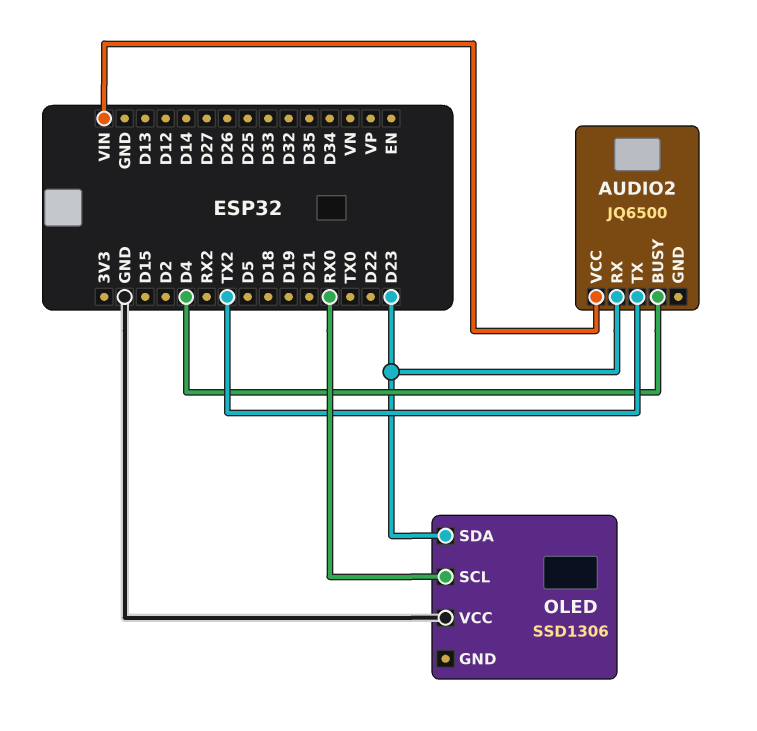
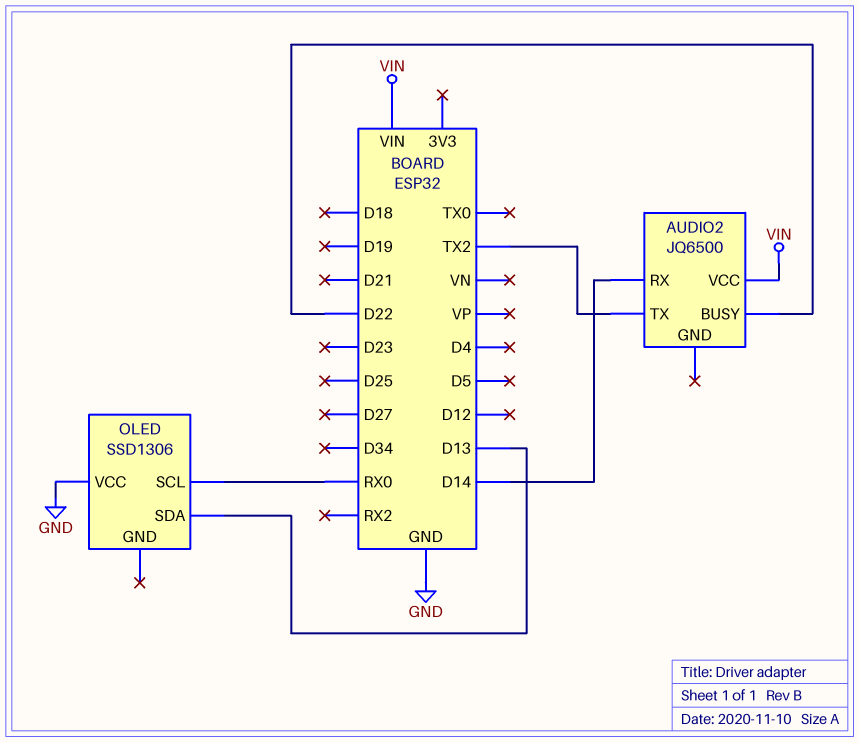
AUDIO2 pin BUSY: D4 -> D22
AUDIO2 pin RX: D23 -> D14
OLED pin SDA: D23 -> D13

